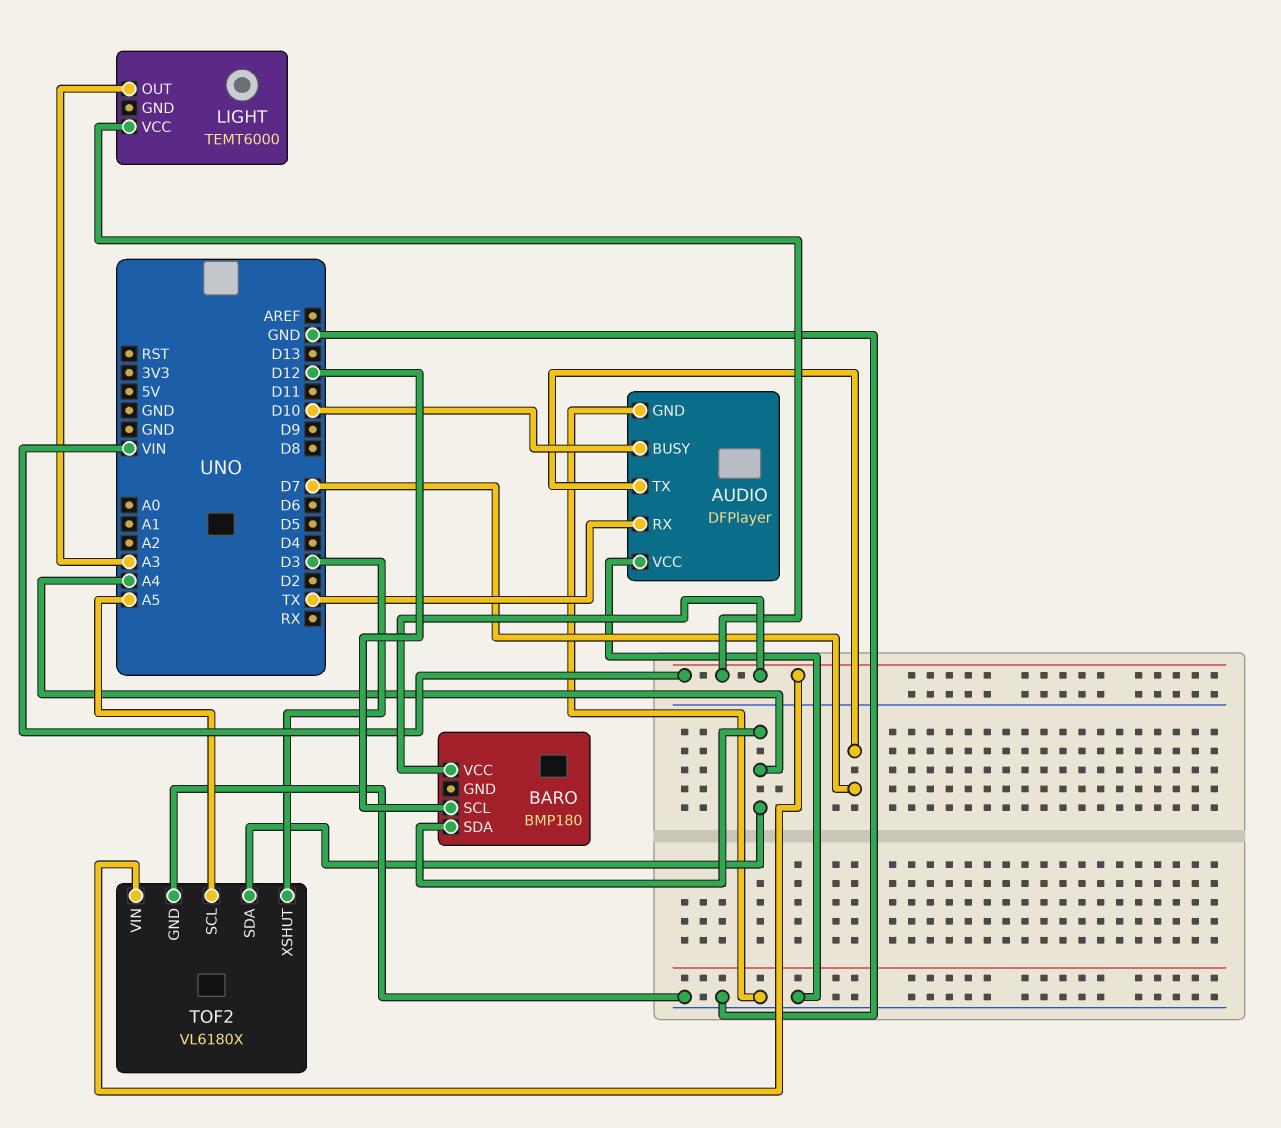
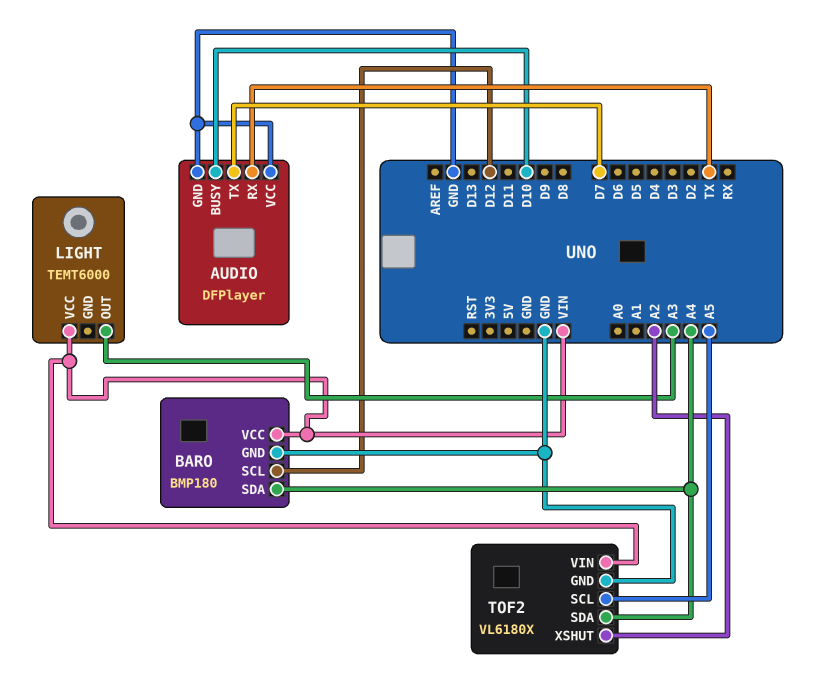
BARO pin GND: none -> GND
TOF2 pin XSHUT: D3 -> A2

